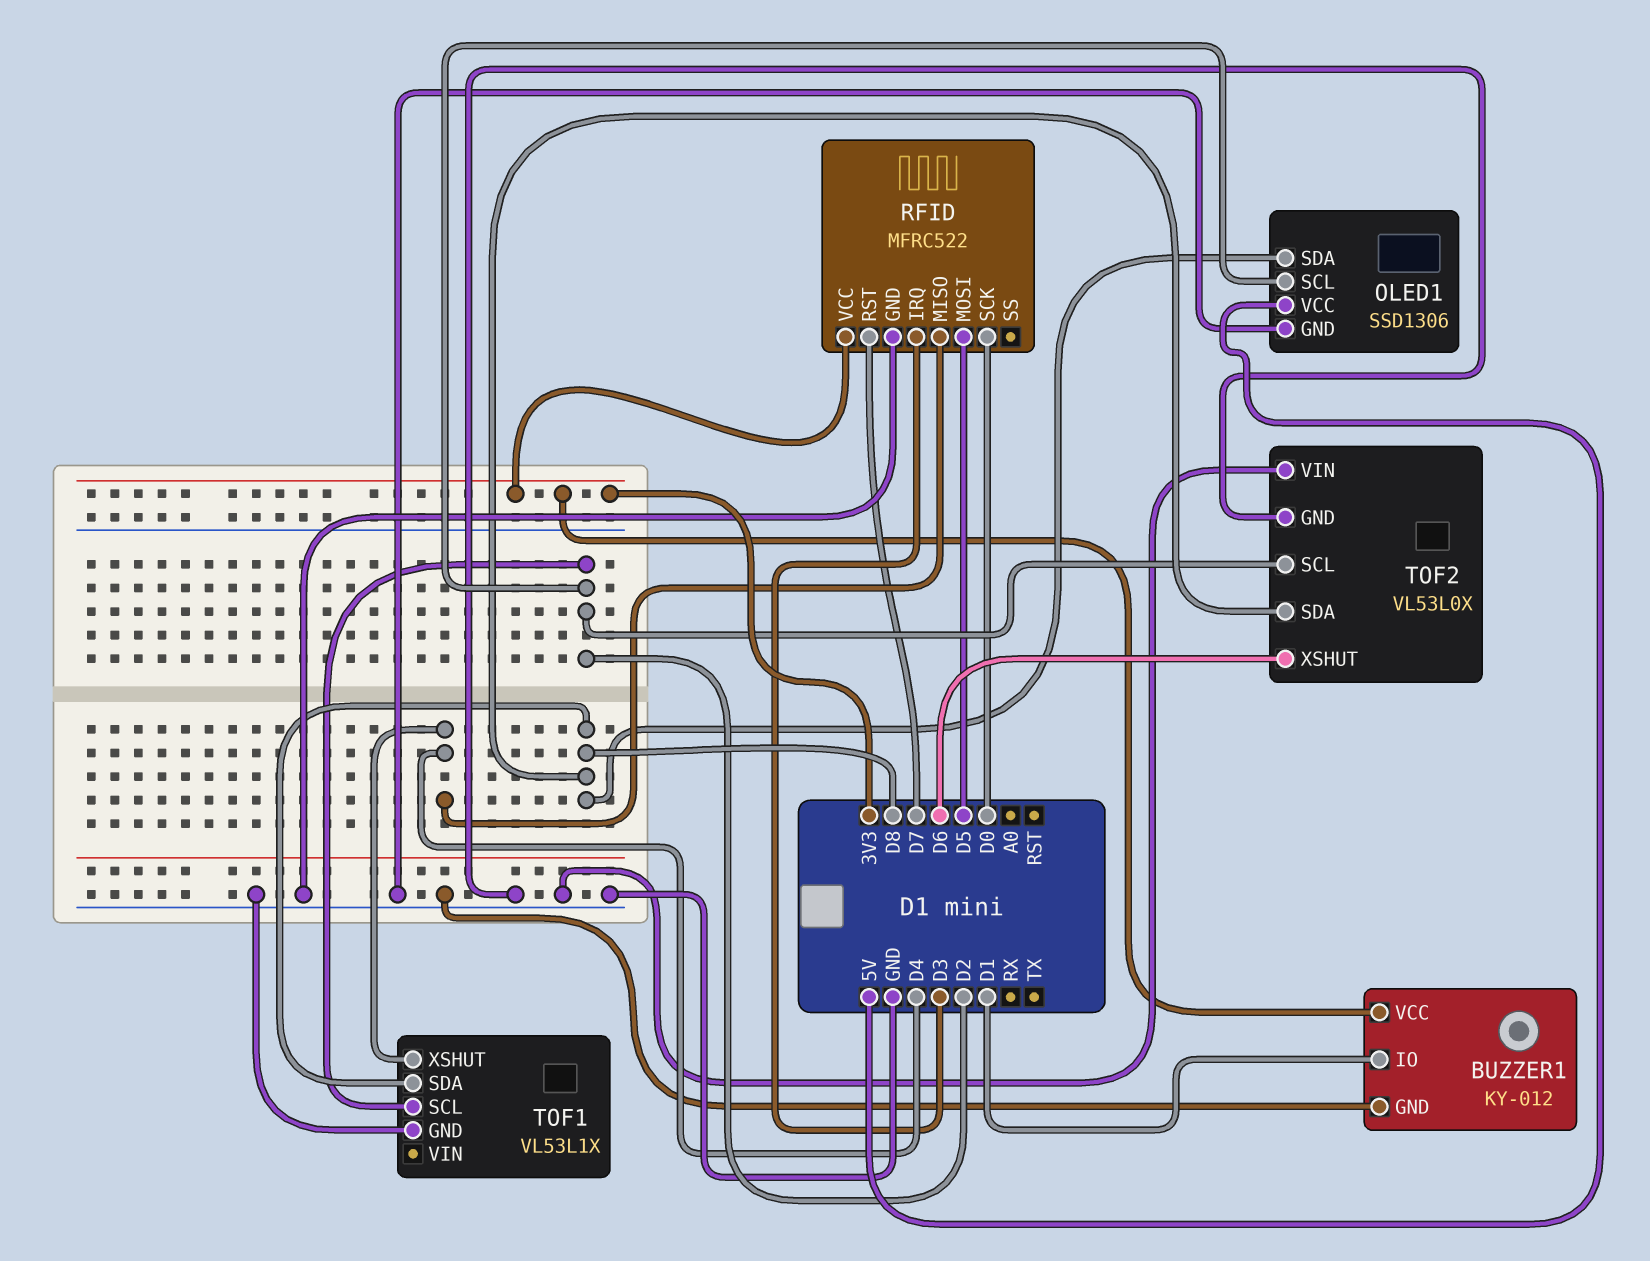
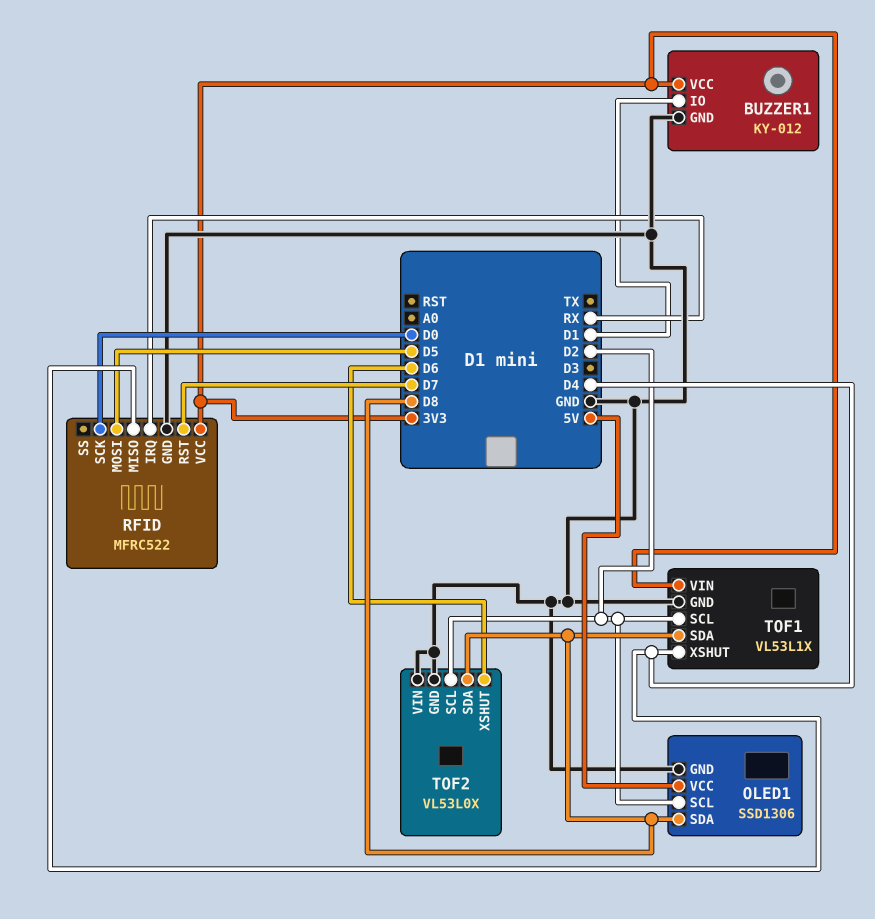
RFID pin IRQ: D3 -> RX
TOF1 pin VIN: none -> 3V3

